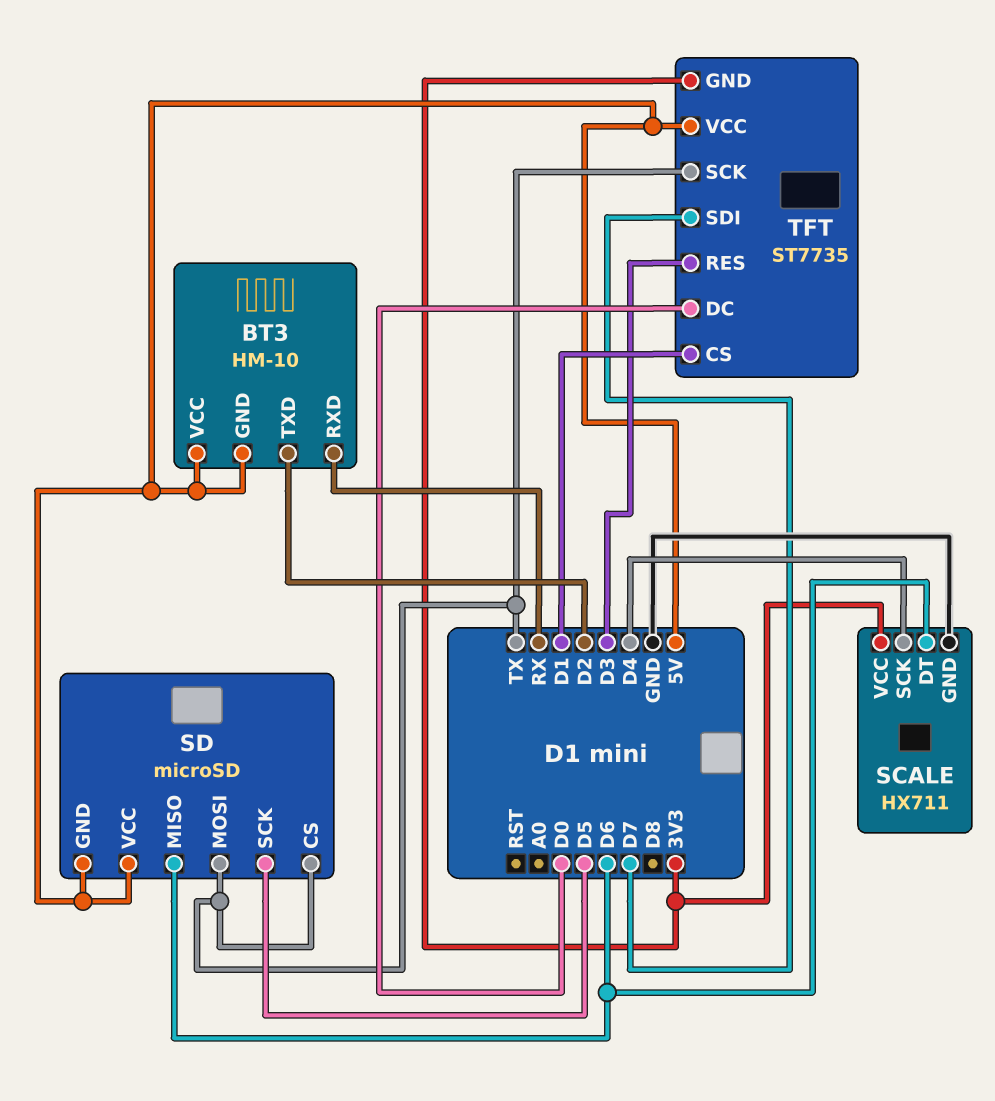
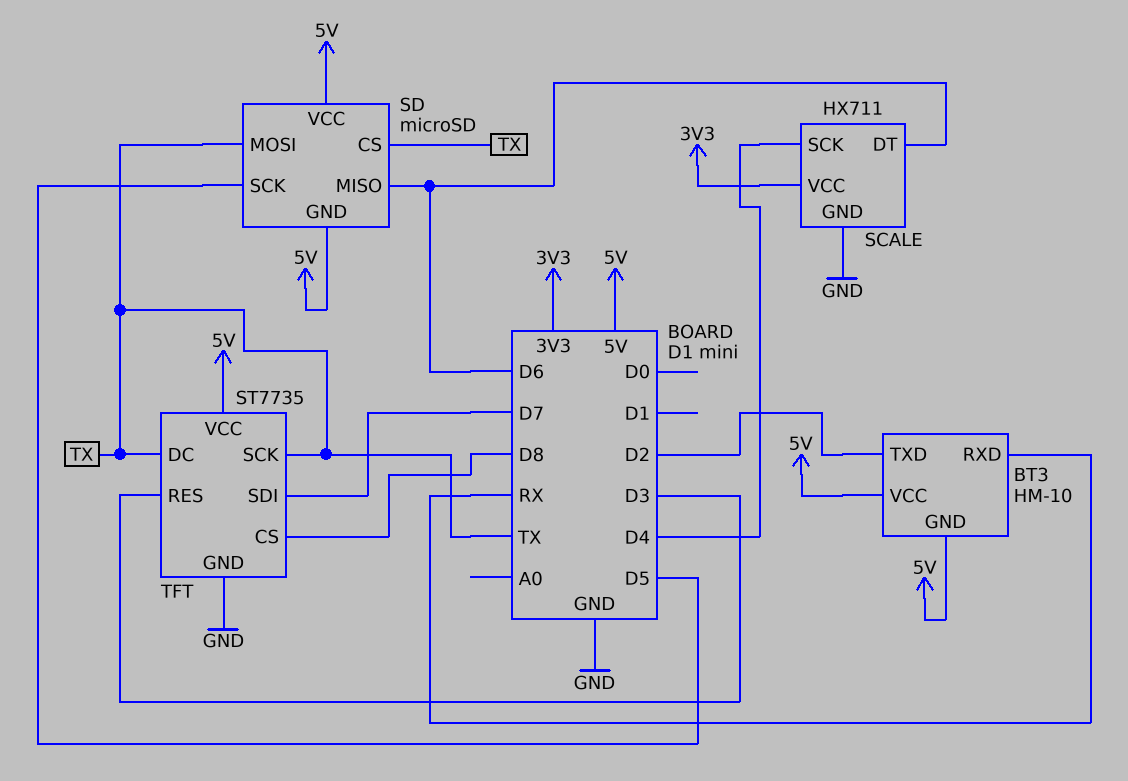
TFT pin CS: D1 -> D8
TFT pin DC: D0 -> TX
TFT pin GND: 3V3 -> GND

